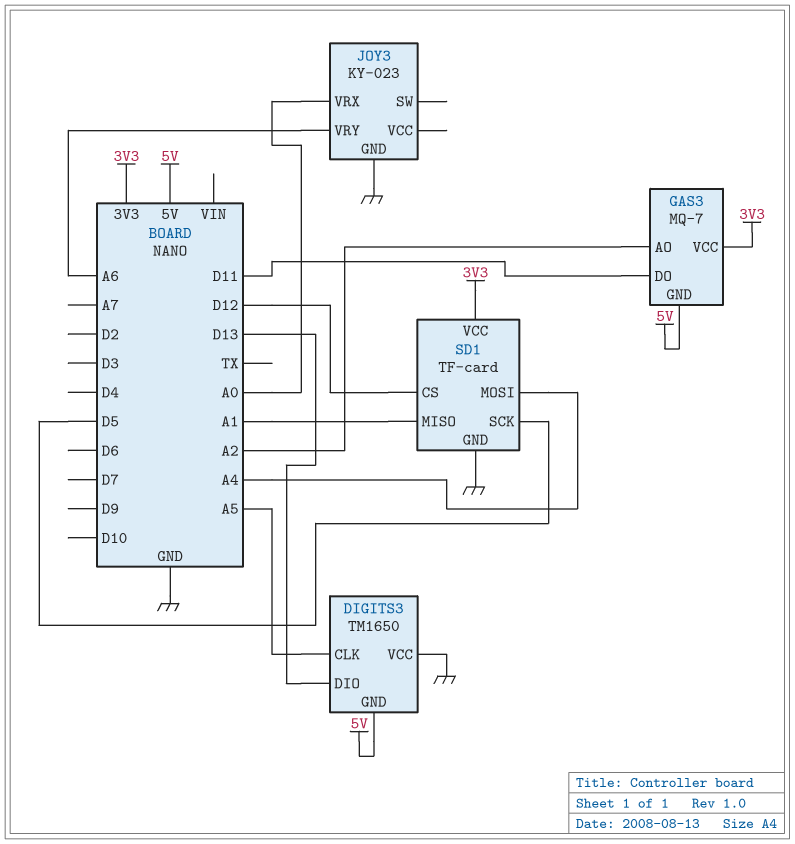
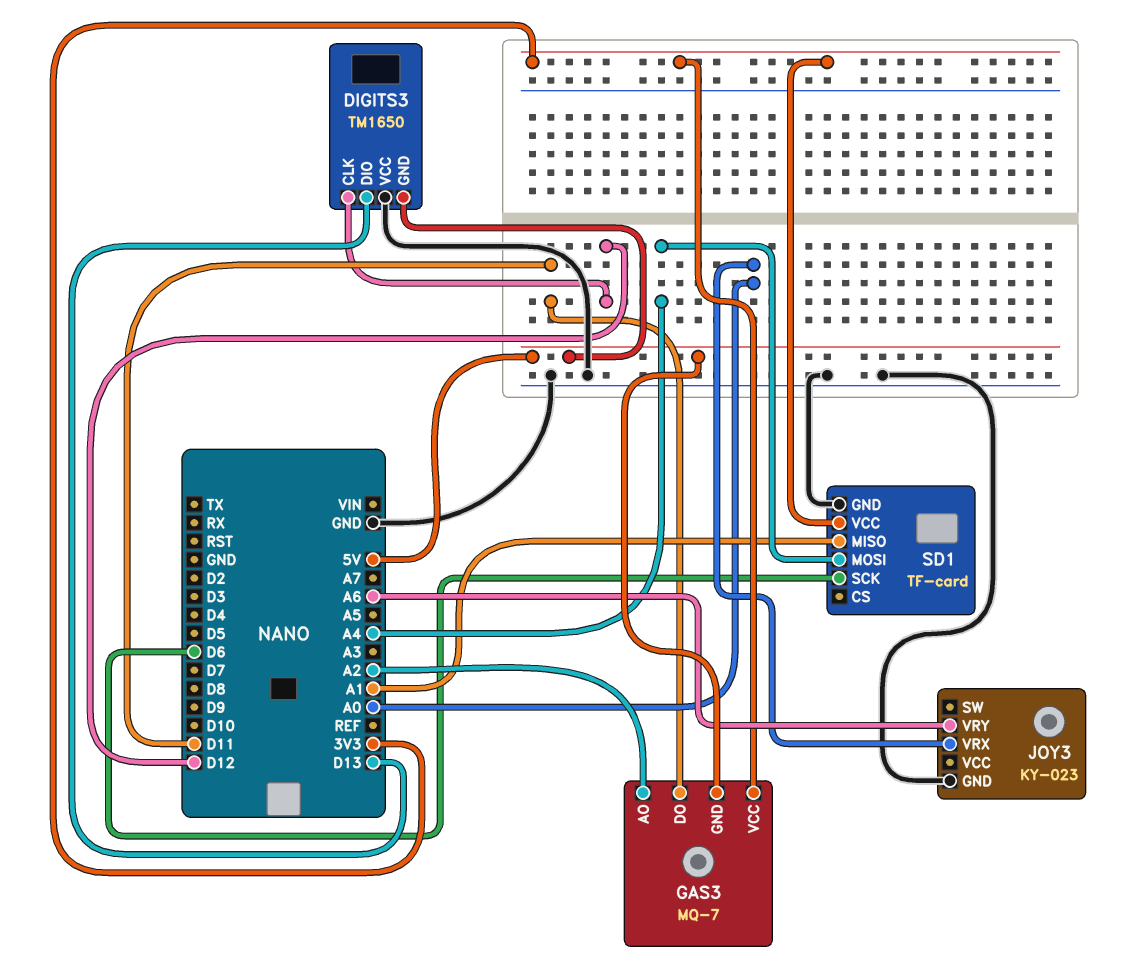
DIGITS3 pin CLK: A5 -> D12
SD1 pin CS: D12 -> none
SD1 pin SCK: D5 -> D6

